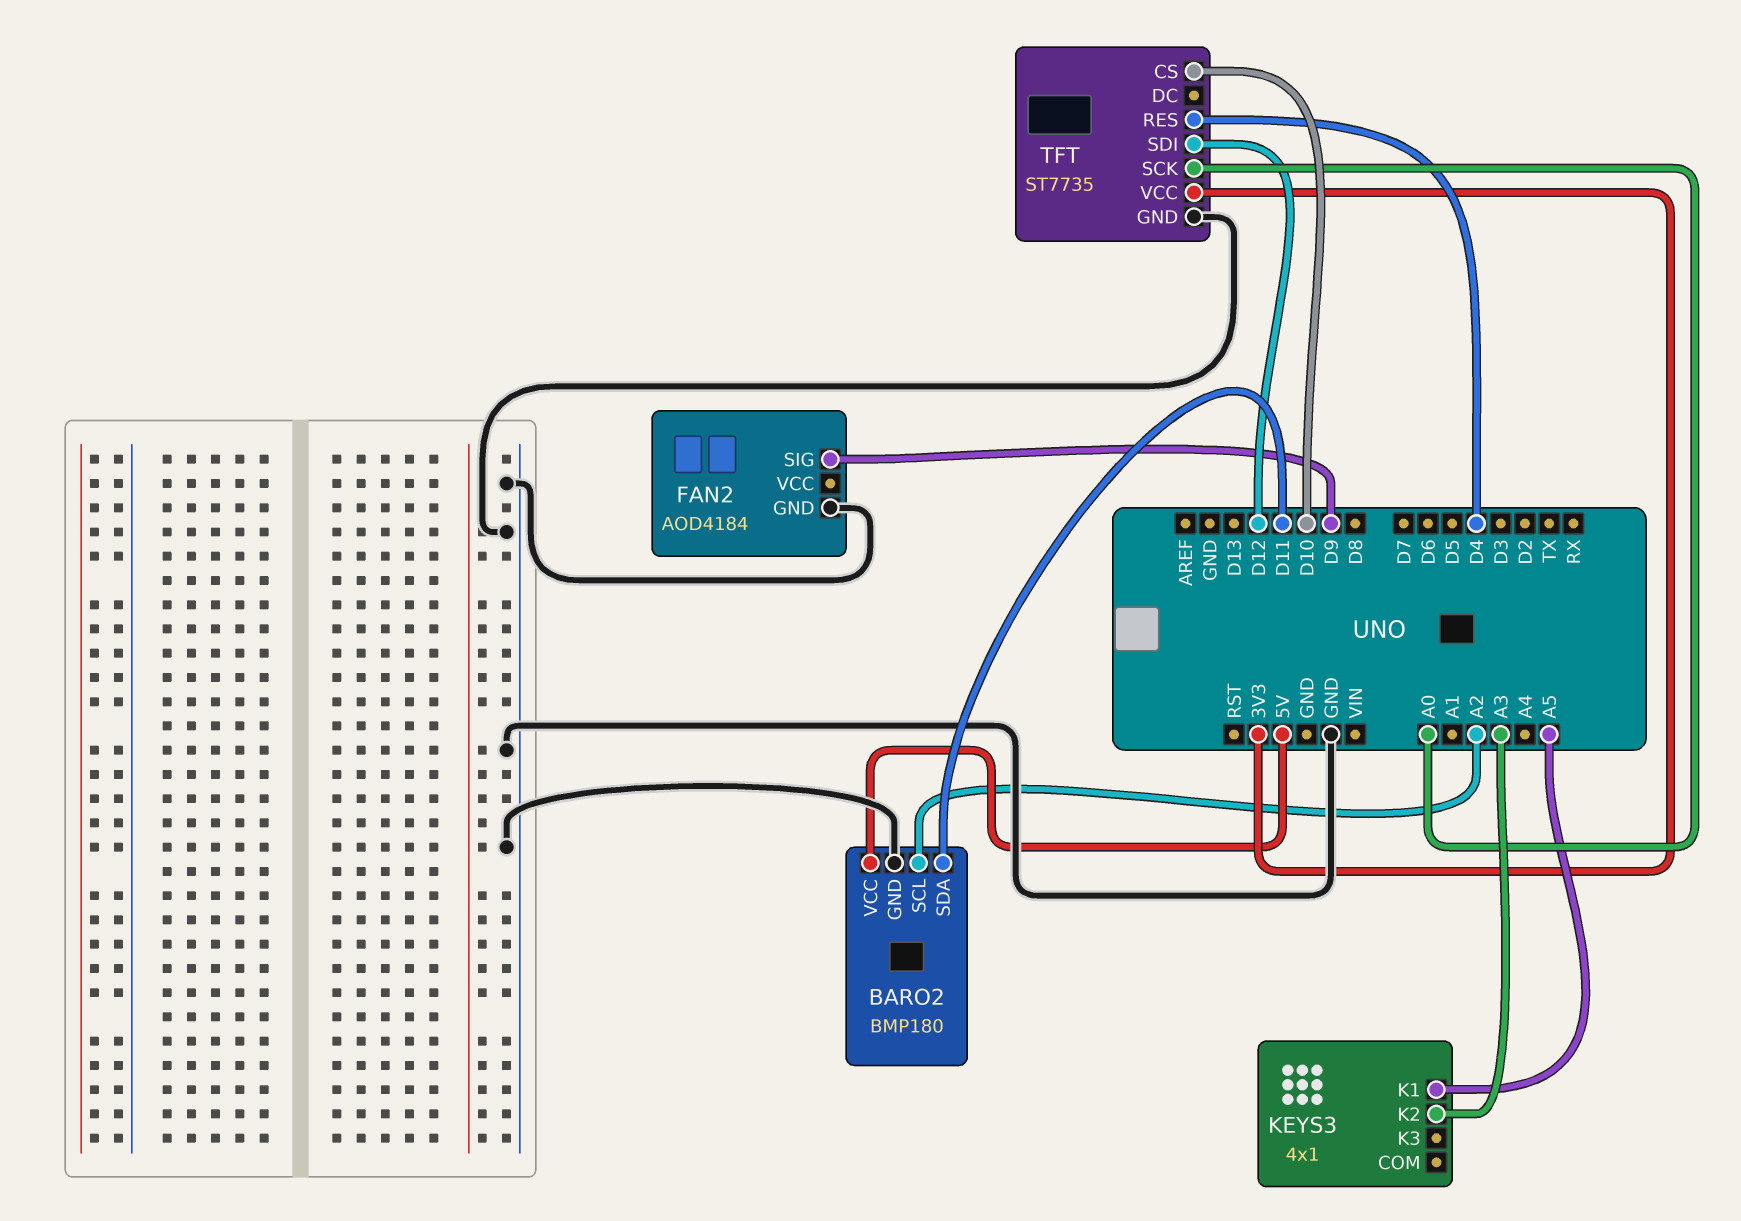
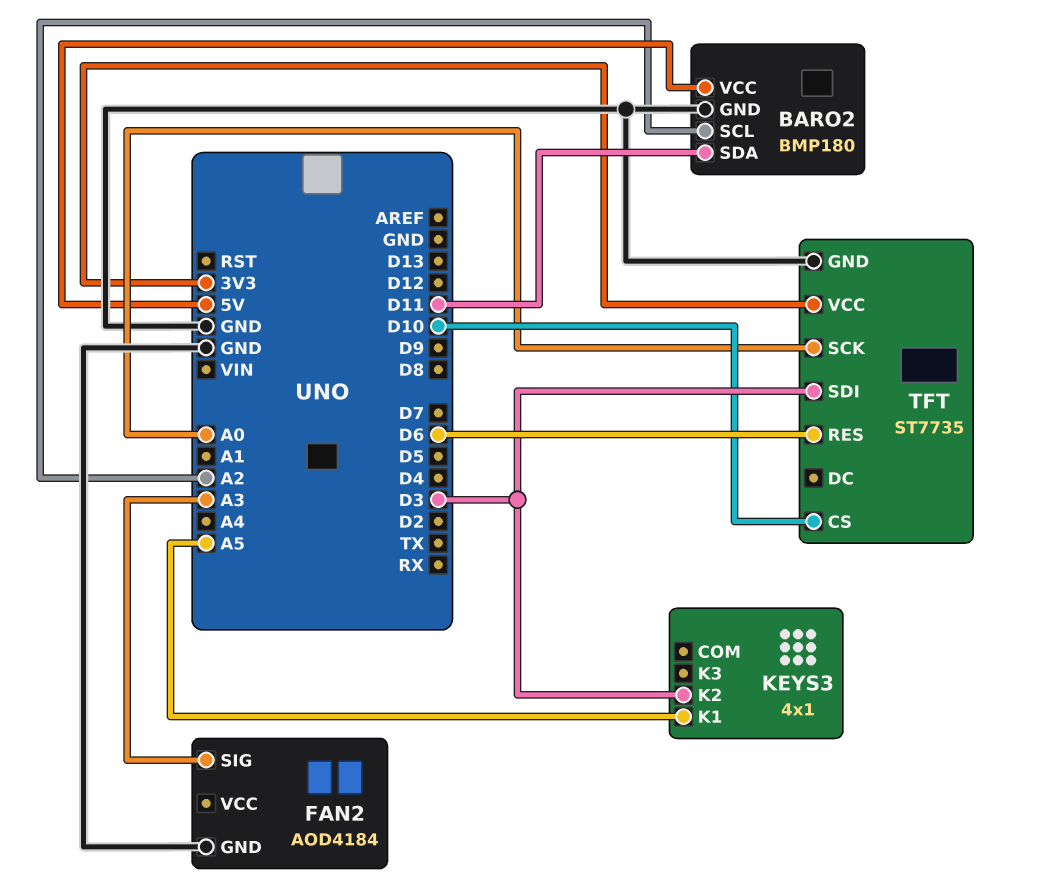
FAN2 pin SIG: D9 -> A3
KEYS3 pin K2: A3 -> D3
TFT pin RES: D4 -> D6
TFT pin SDI: D12 -> D3

